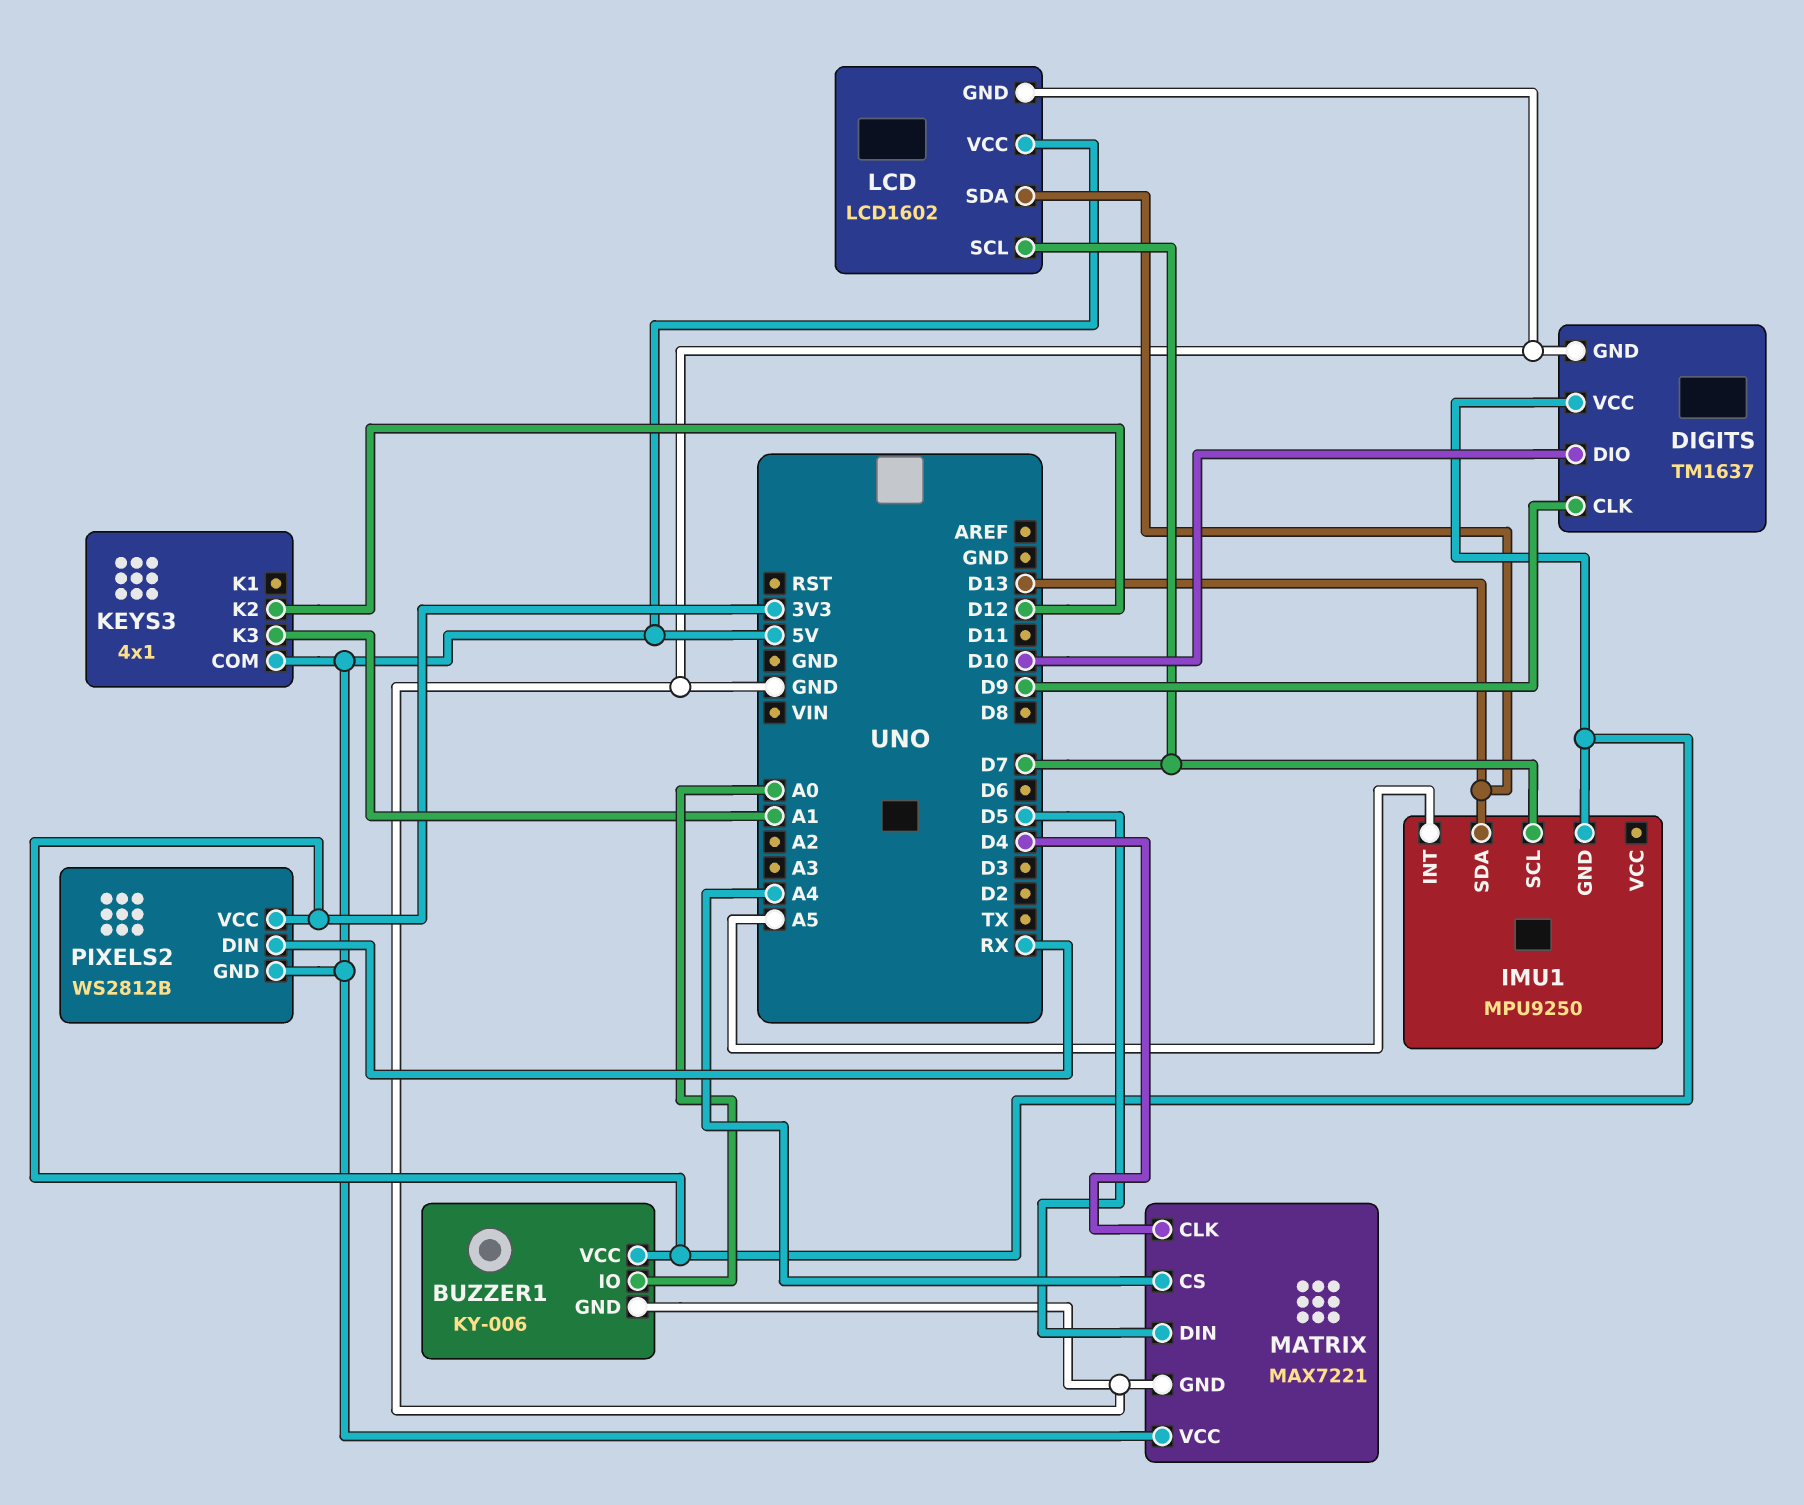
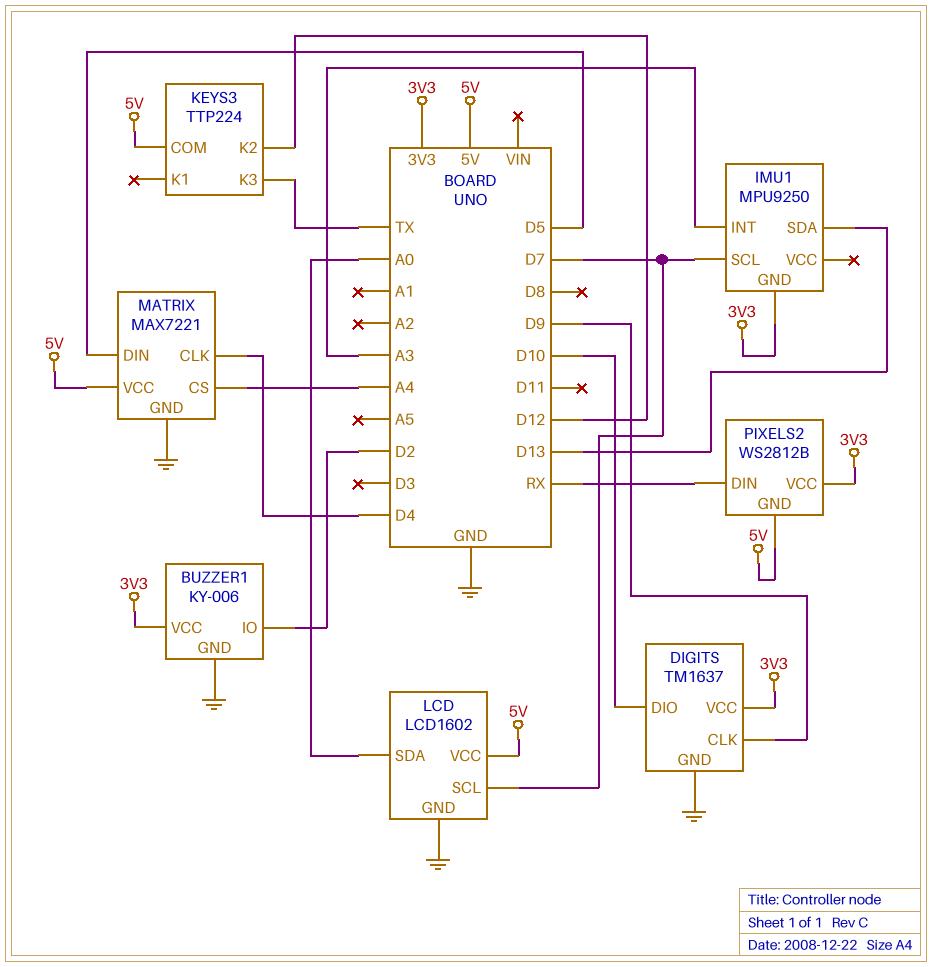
BUZZER1 pin IO: A0 -> D2
IMU1 pin INT: A5 -> A3
KEYS3: 4x1 -> TTP224
KEYS3 pin K3: A1 -> TX
LCD pin SDA: D13 -> A0

